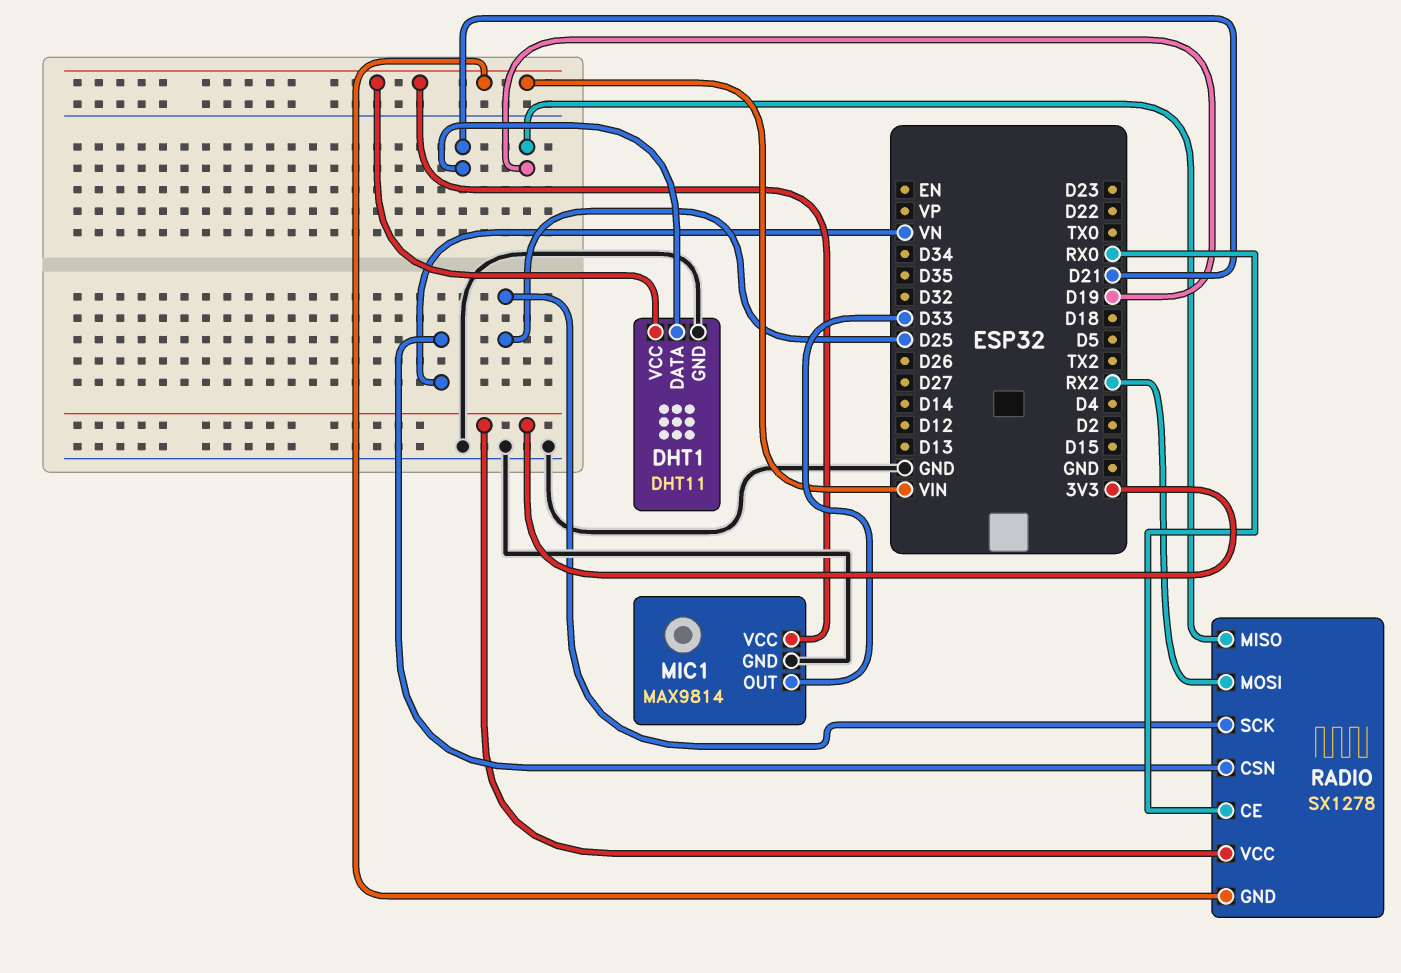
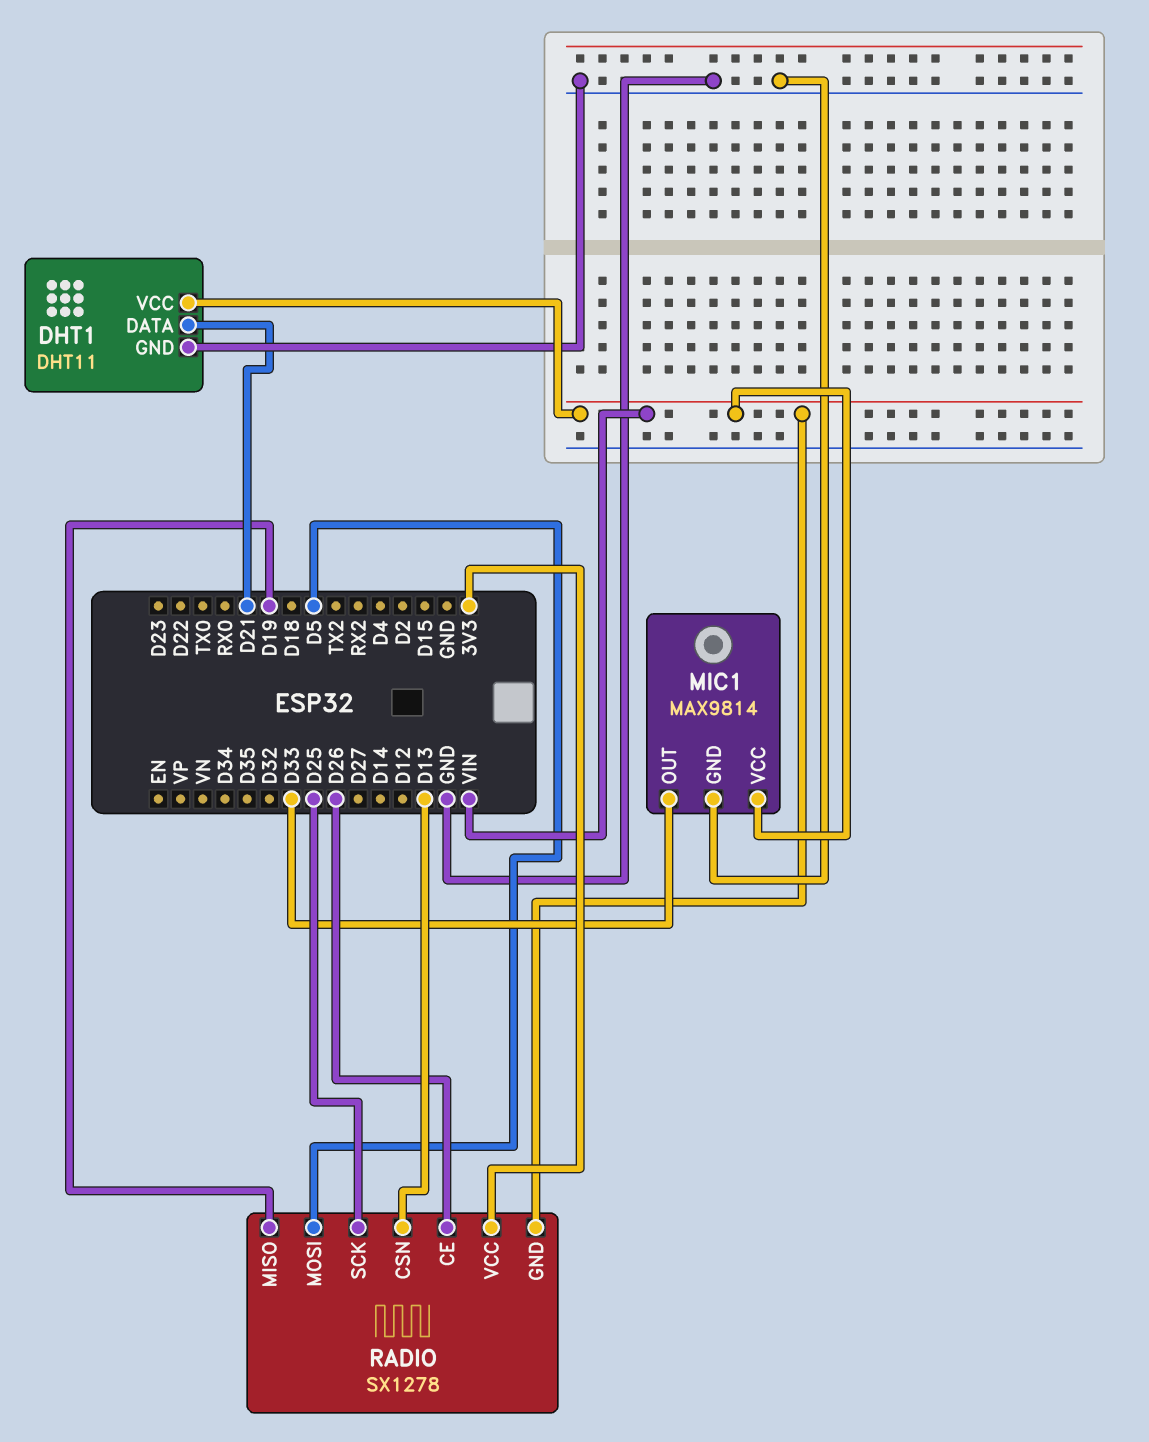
RADIO pin CE: RX0 -> D26
RADIO pin CSN: VN -> D13
RADIO pin MOSI: RX2 -> D5

